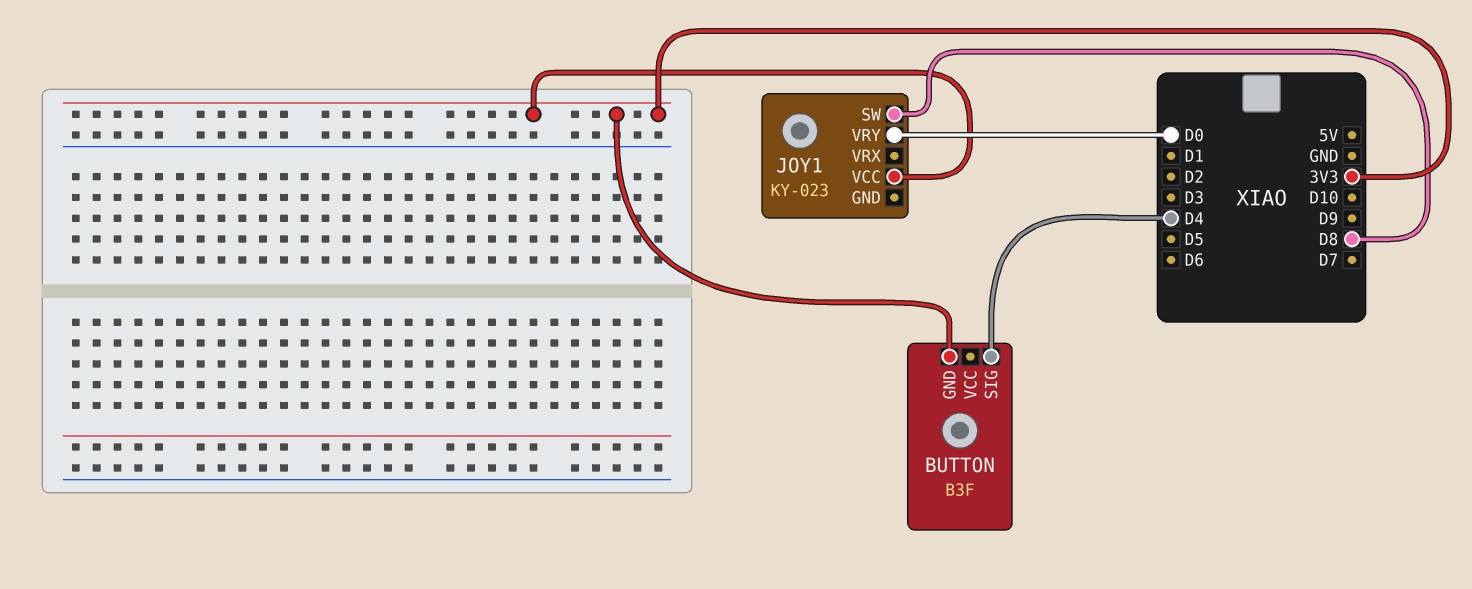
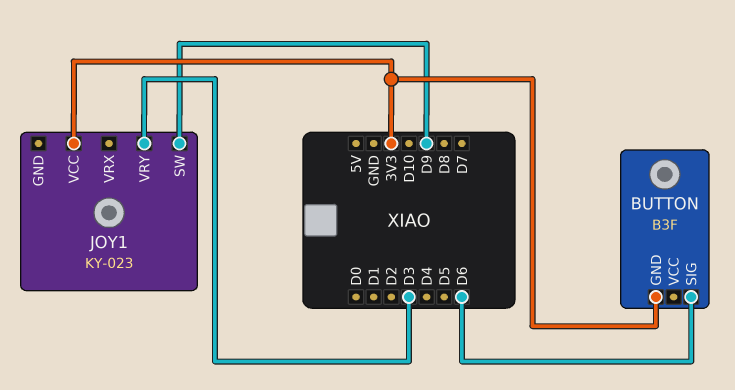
BUTTON pin SIG: D4 -> D6
JOY1 pin SW: D8 -> D9
JOY1 pin VRY: D0 -> D3

